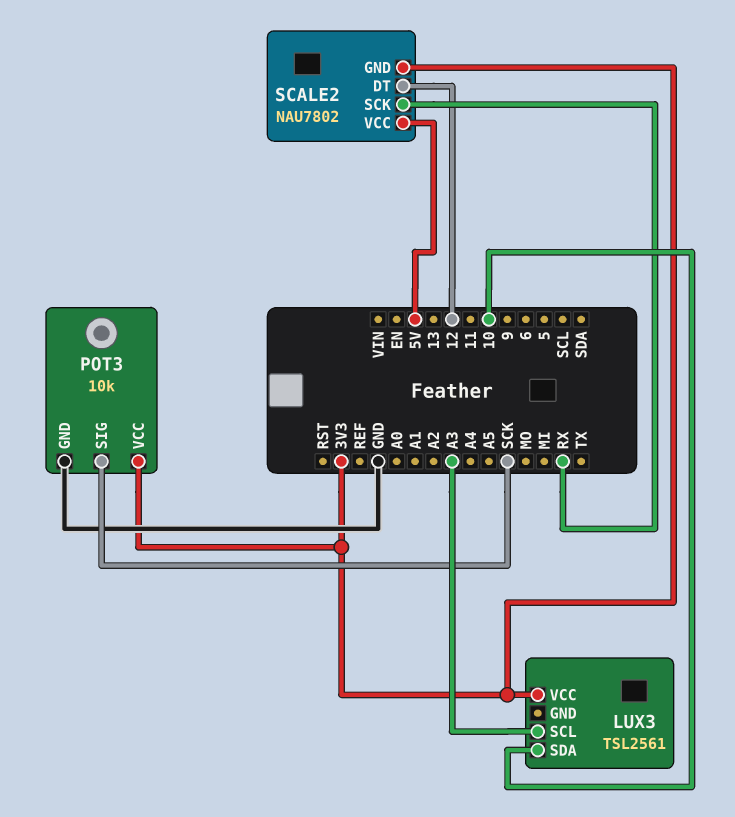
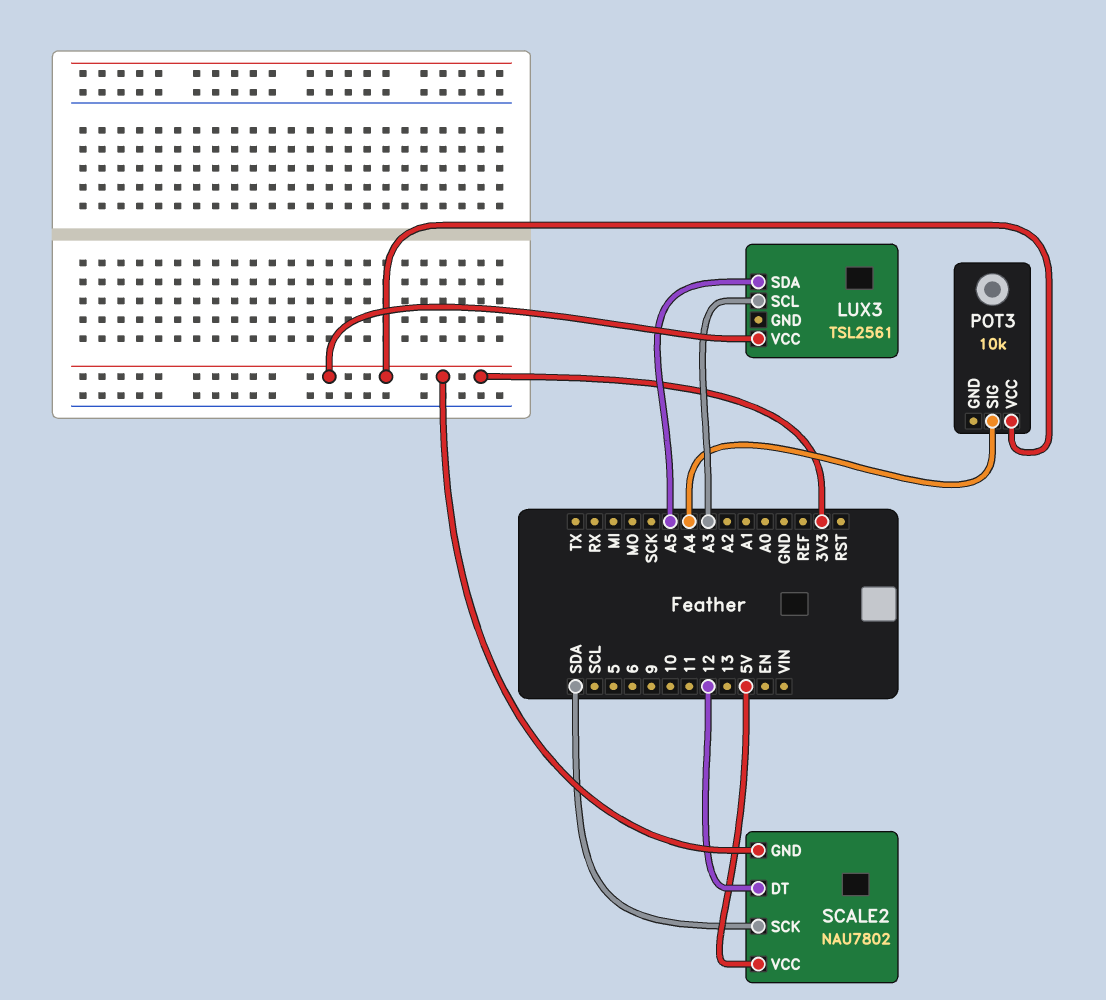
LUX3 pin SDA: 10 -> A5
POT3 pin GND: GND -> none
POT3 pin SIG: SCK -> A4
SCALE2 pin SCK: RX -> SDA

